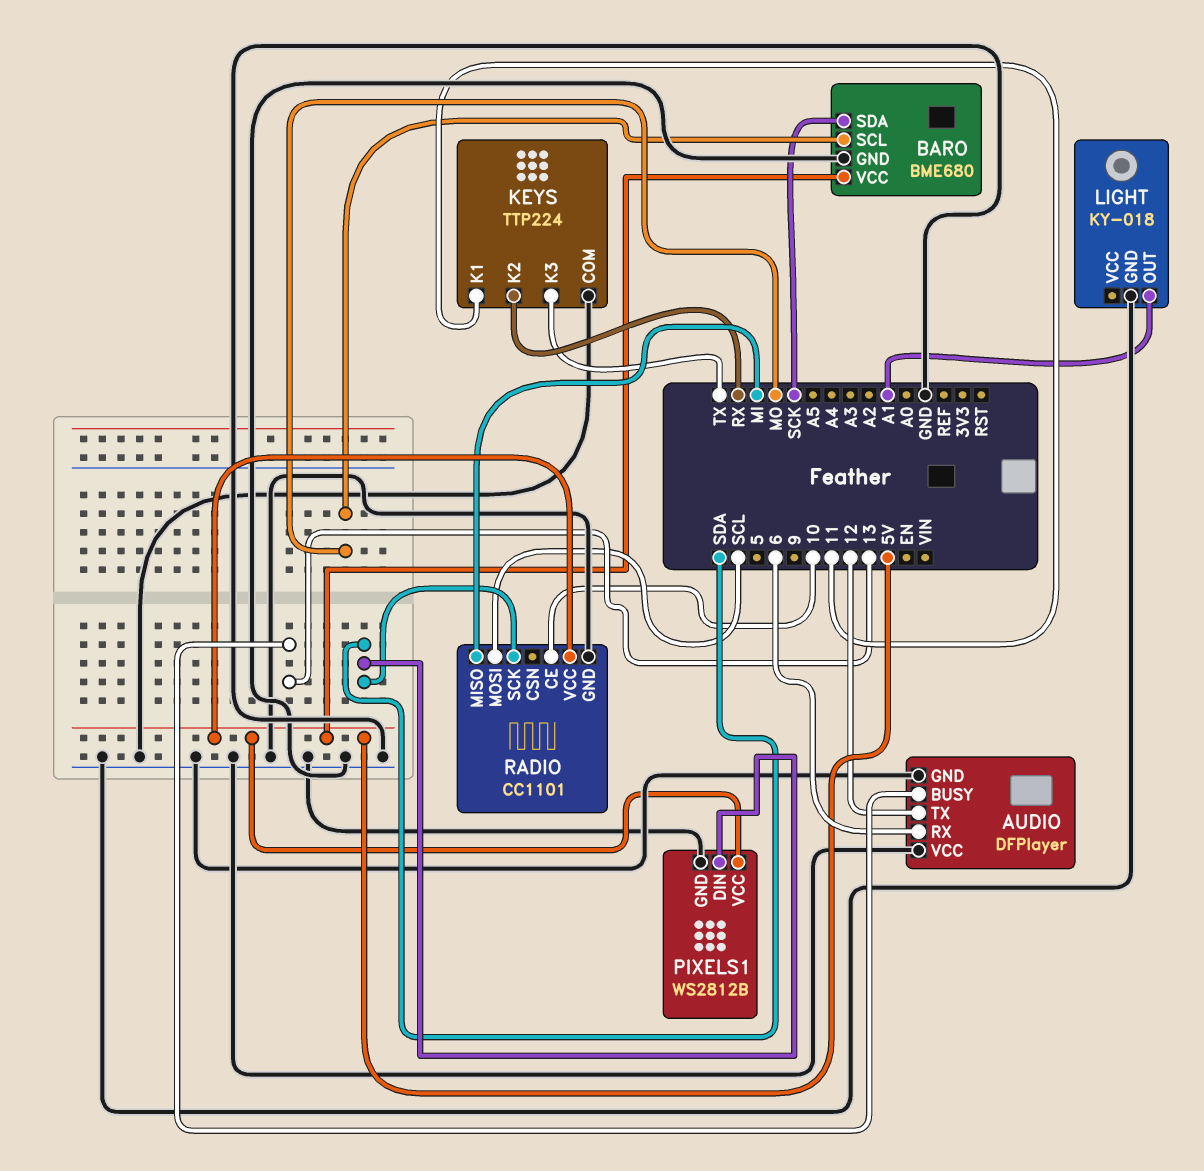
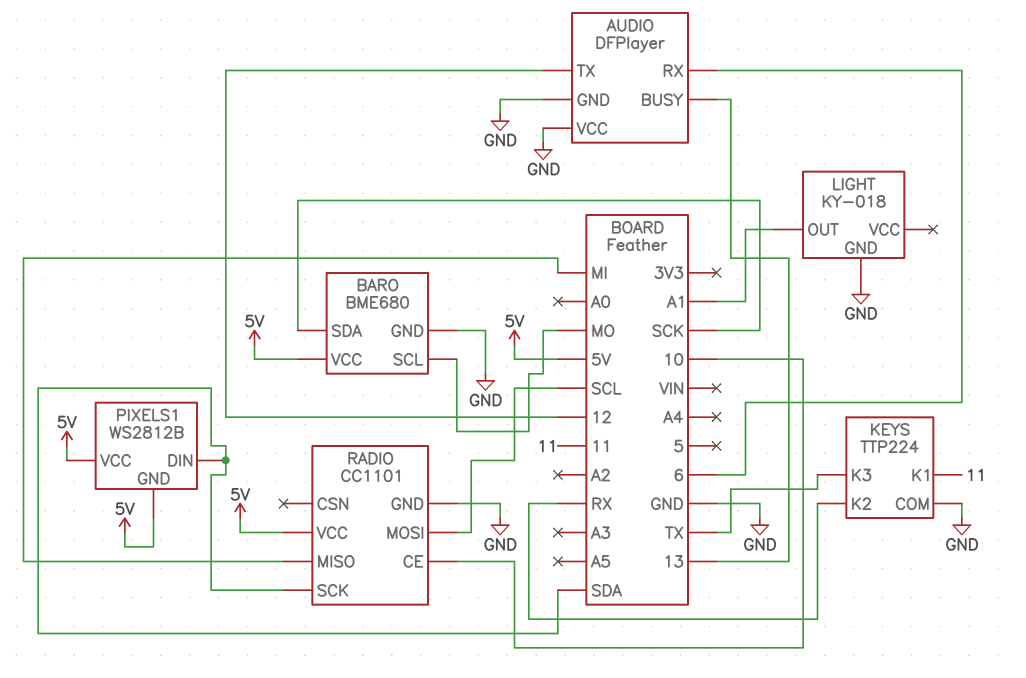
PIXELS1 pin GND: GND -> 5V

